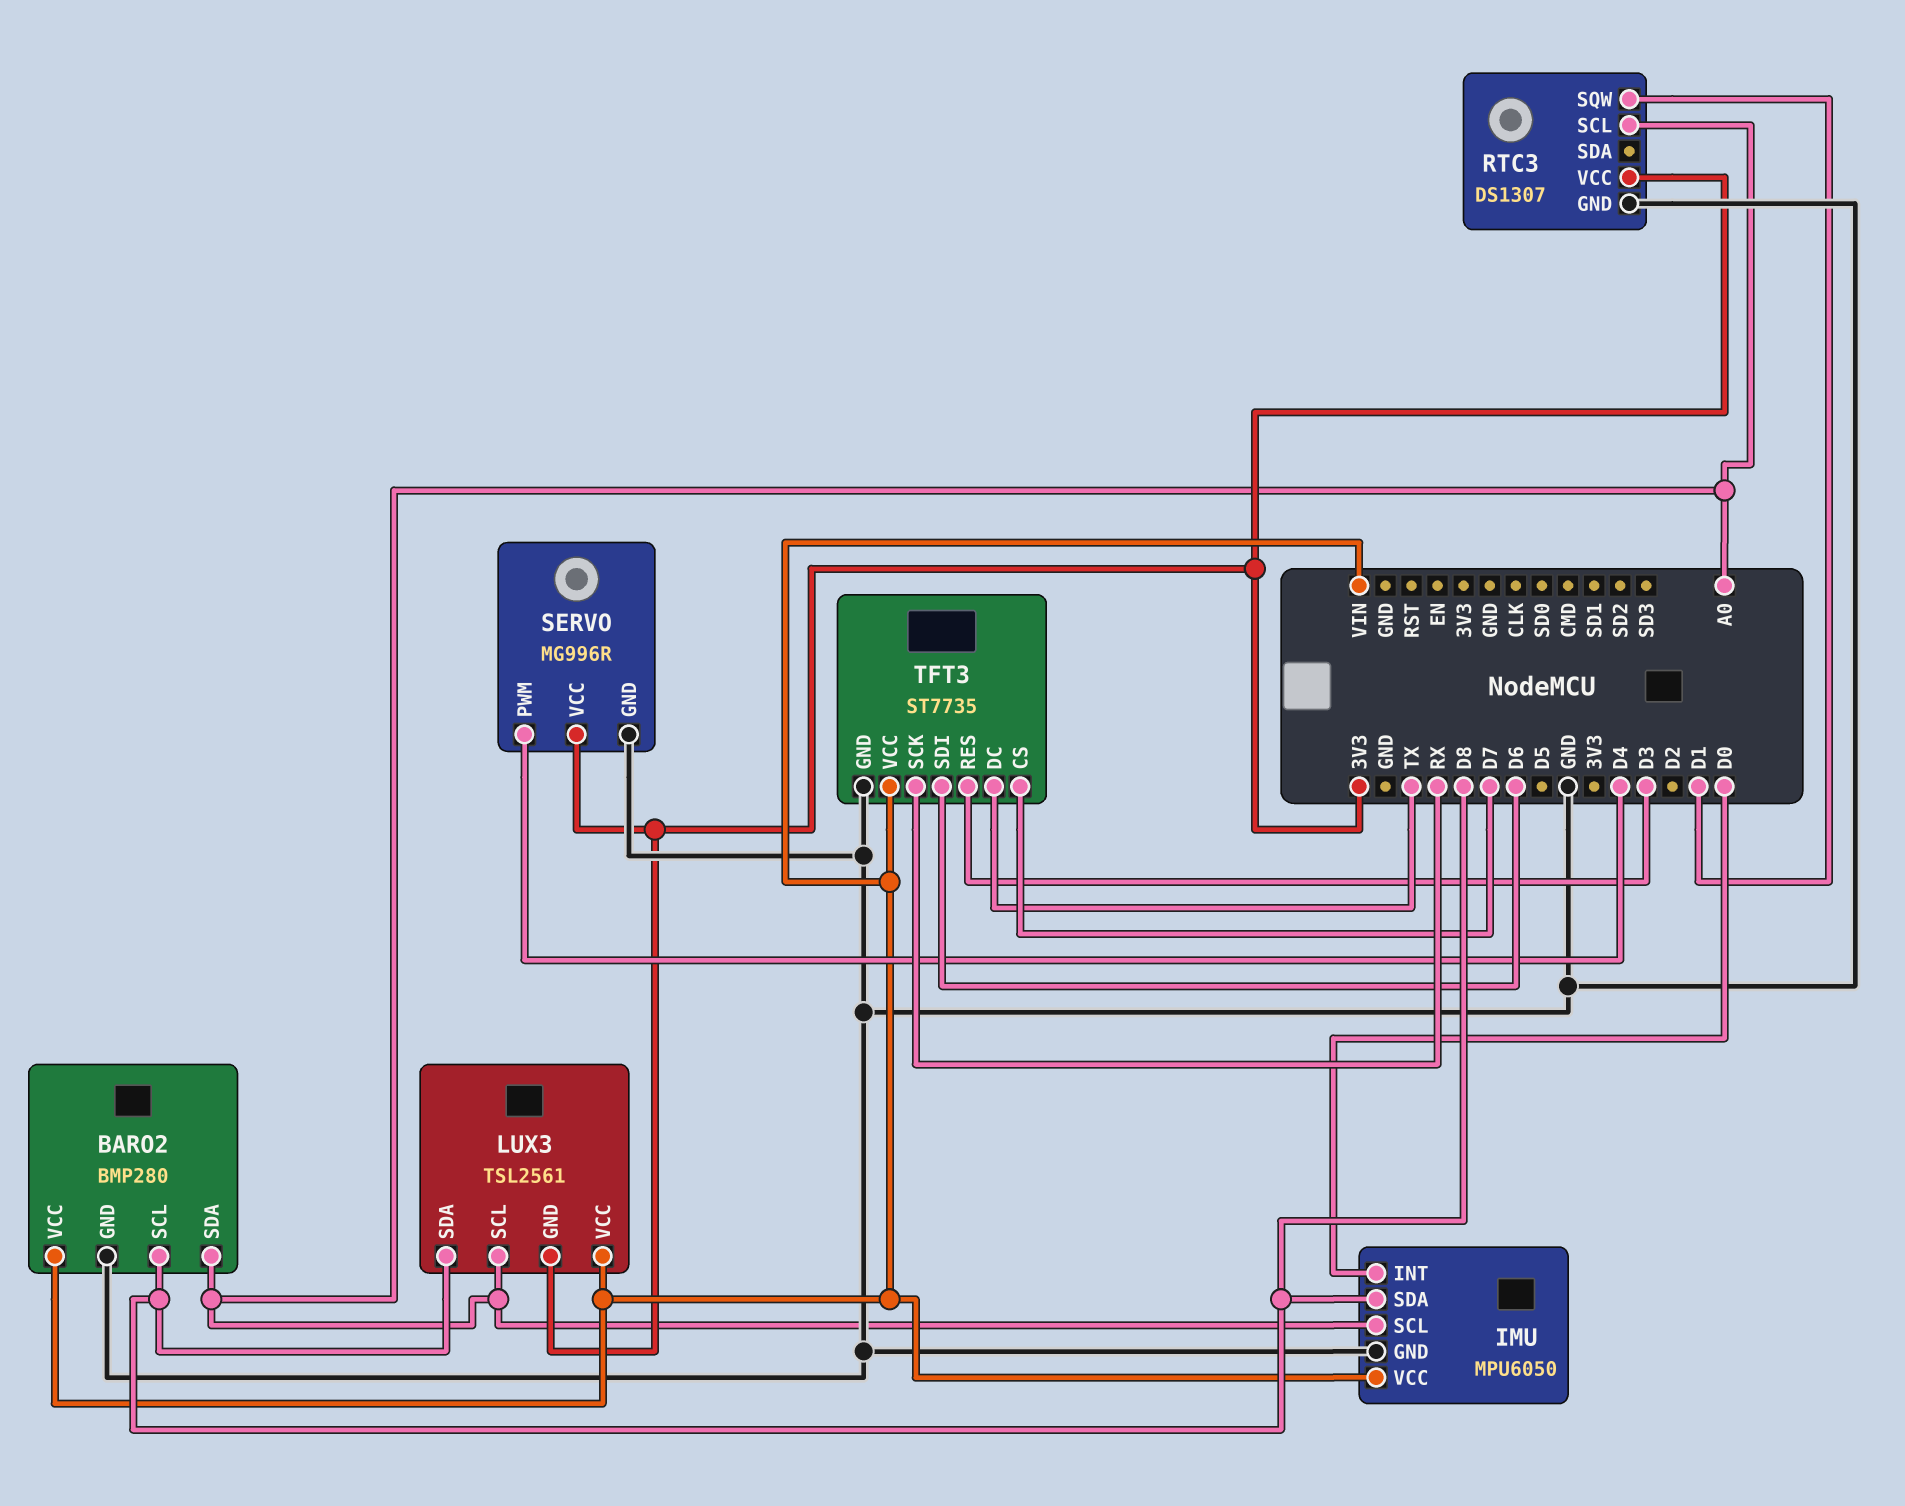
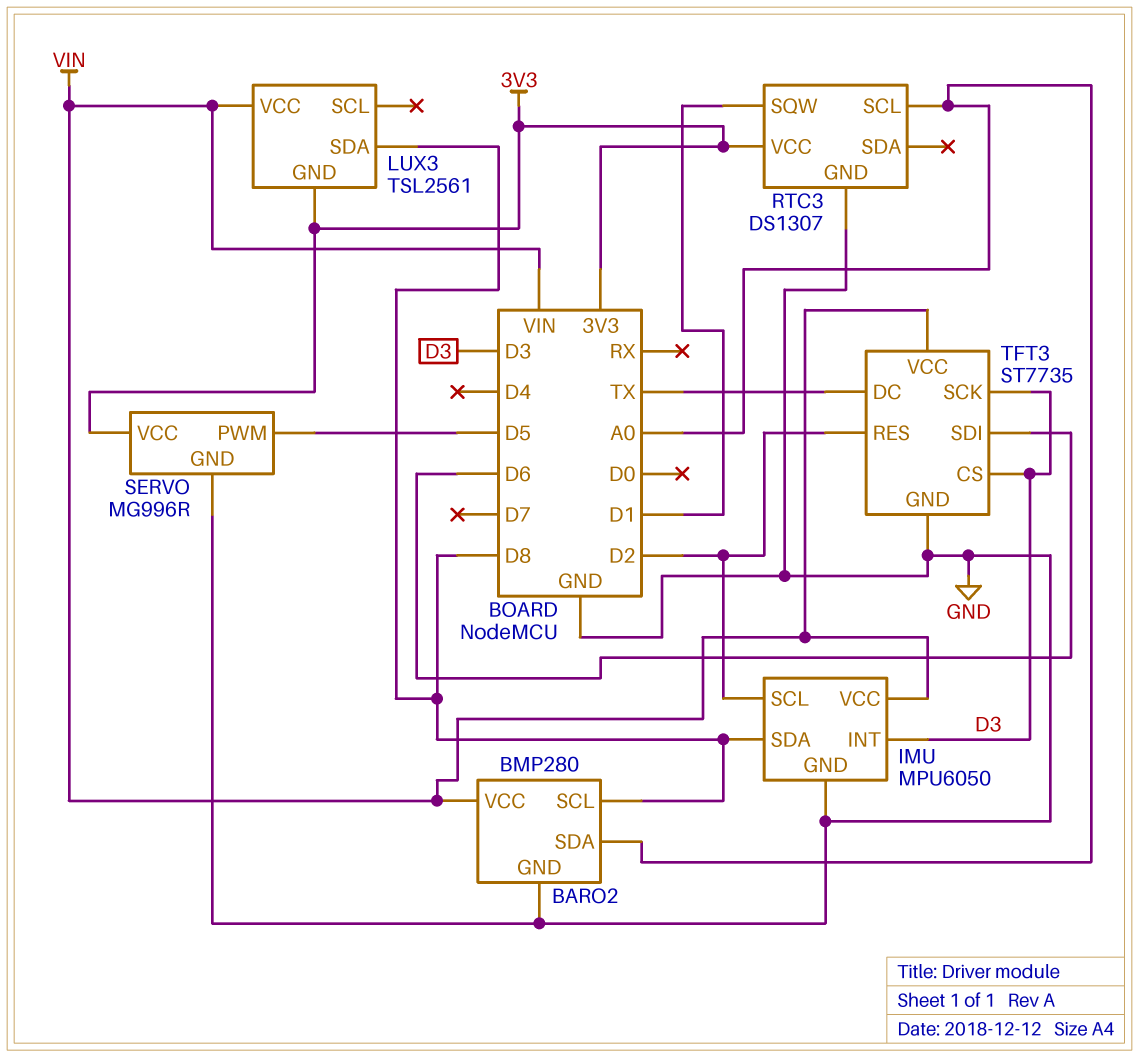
IMU pin INT: D0 -> D3
IMU pin SCL: A0 -> D2
LUX3 pin SCL: A0 -> none
SERVO pin PWM: D4 -> D5
TFT3 pin CS: D7 -> D3
TFT3 pin RES: D3 -> D2
TFT3 pin SCK: RX -> D3

